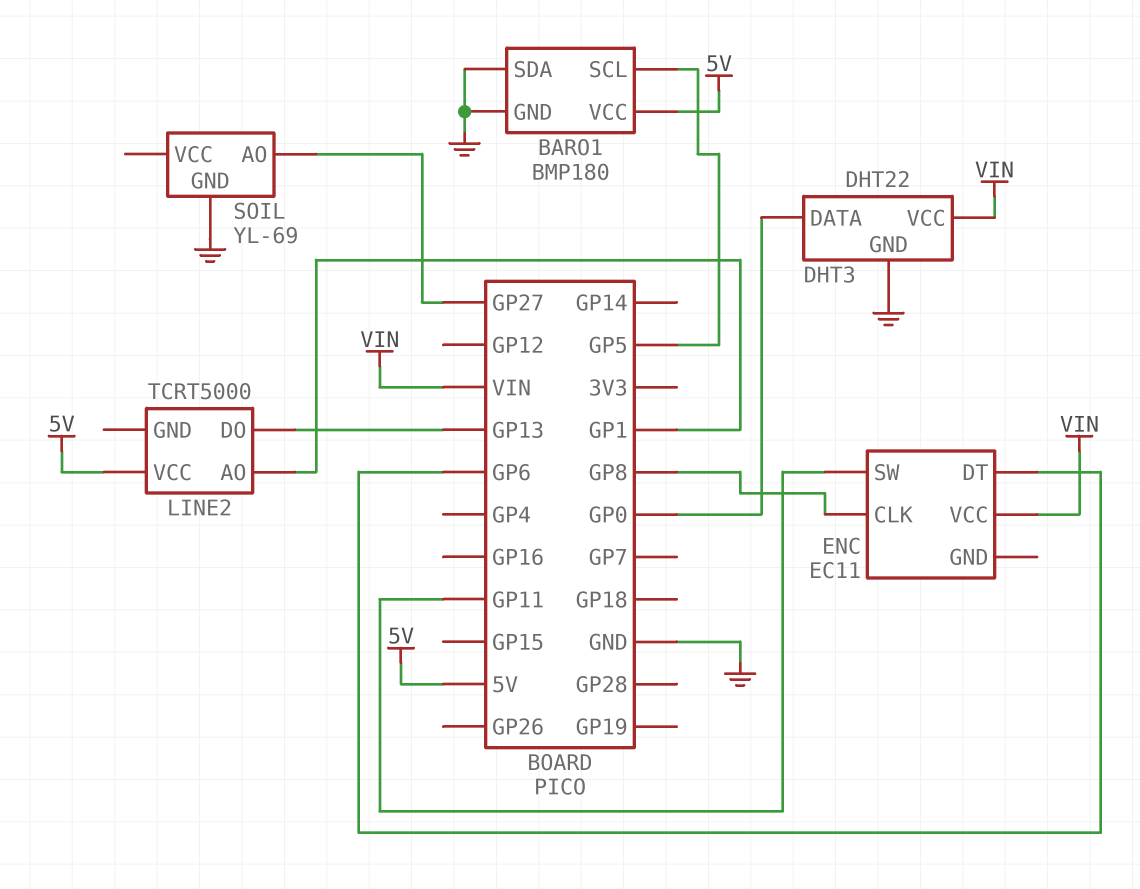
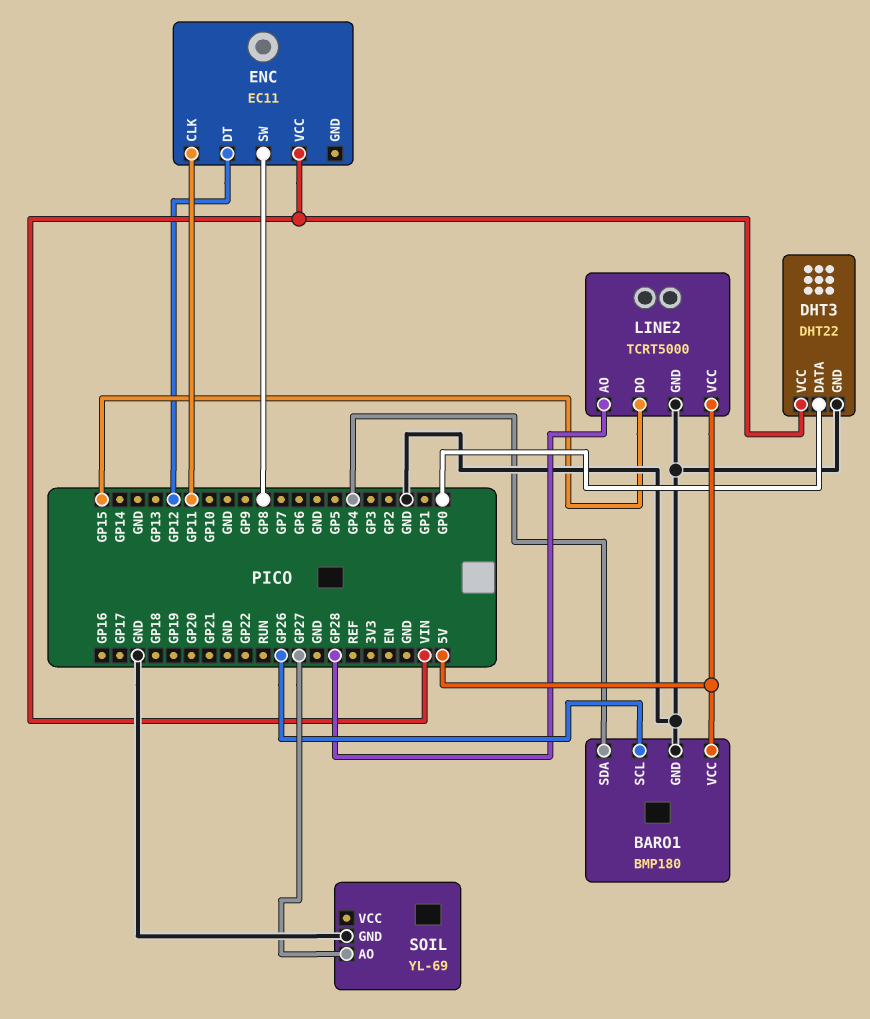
BARO1 pin SCL: GP5 -> GP26
BARO1 pin SDA: GND -> GP4
ENC pin CLK: GP8 -> GP11
ENC pin DT: GP6 -> GP12
ENC pin SW: GP11 -> GP8
LINE2 pin AO: GP1 -> GP28
LINE2 pin DO: GP13 -> GP15
LINE2 pin GND: none -> GND

